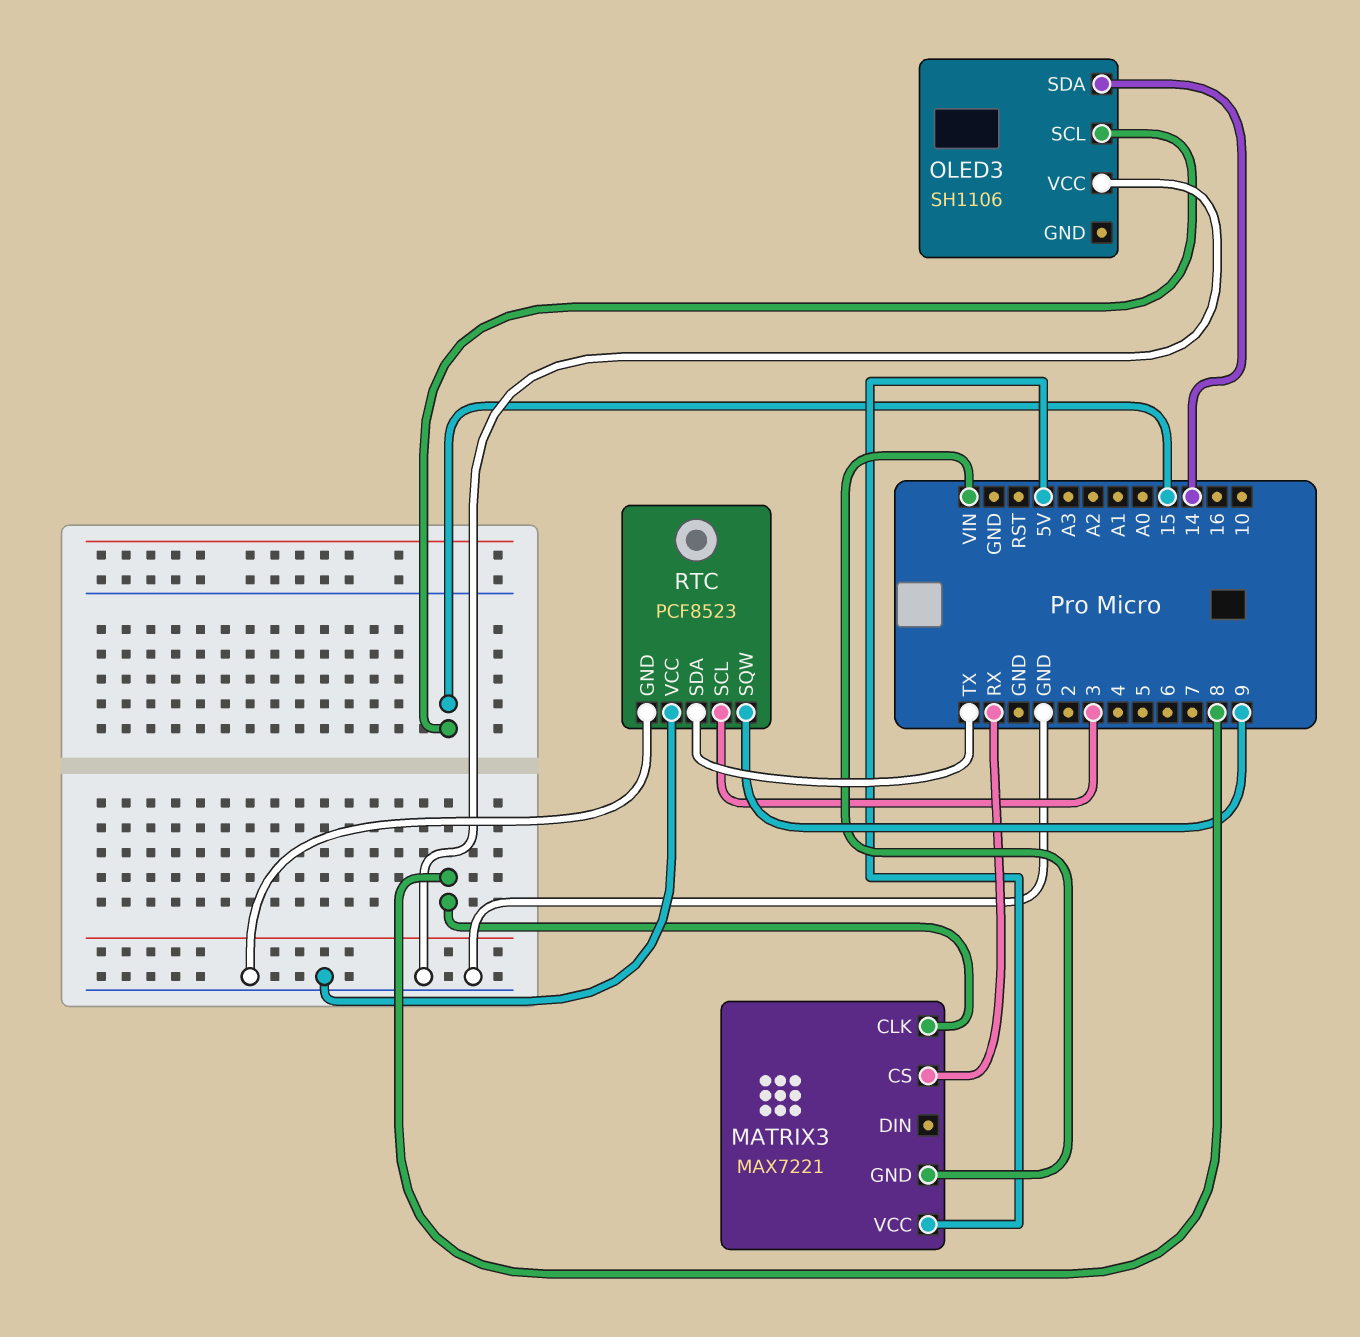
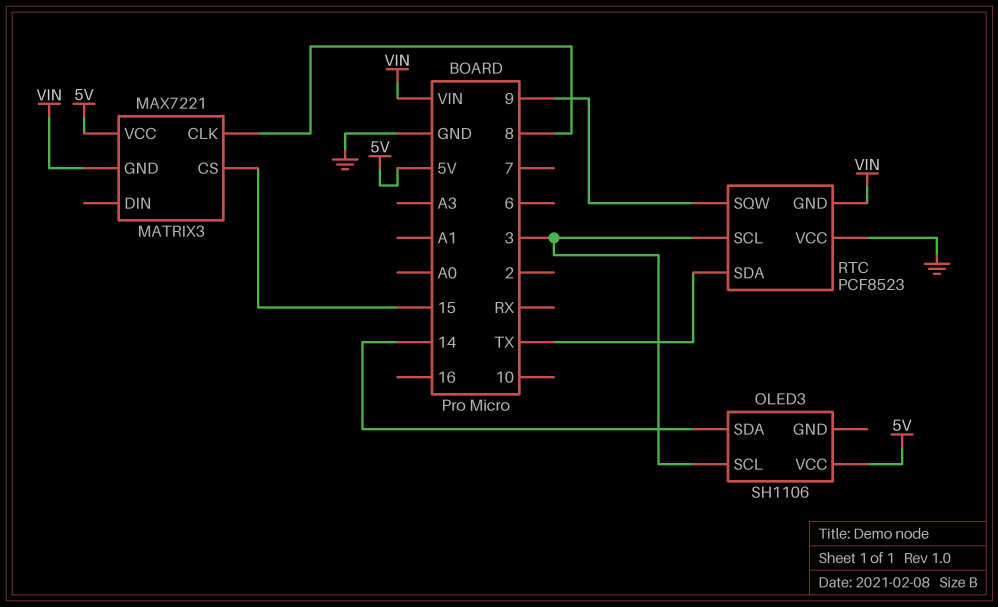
MATRIX3 pin CS: RX -> 15
OLED3 pin SCL: 15 -> 3
OLED3 pin VCC: GND -> 5V
RTC pin GND: GND -> VIN

